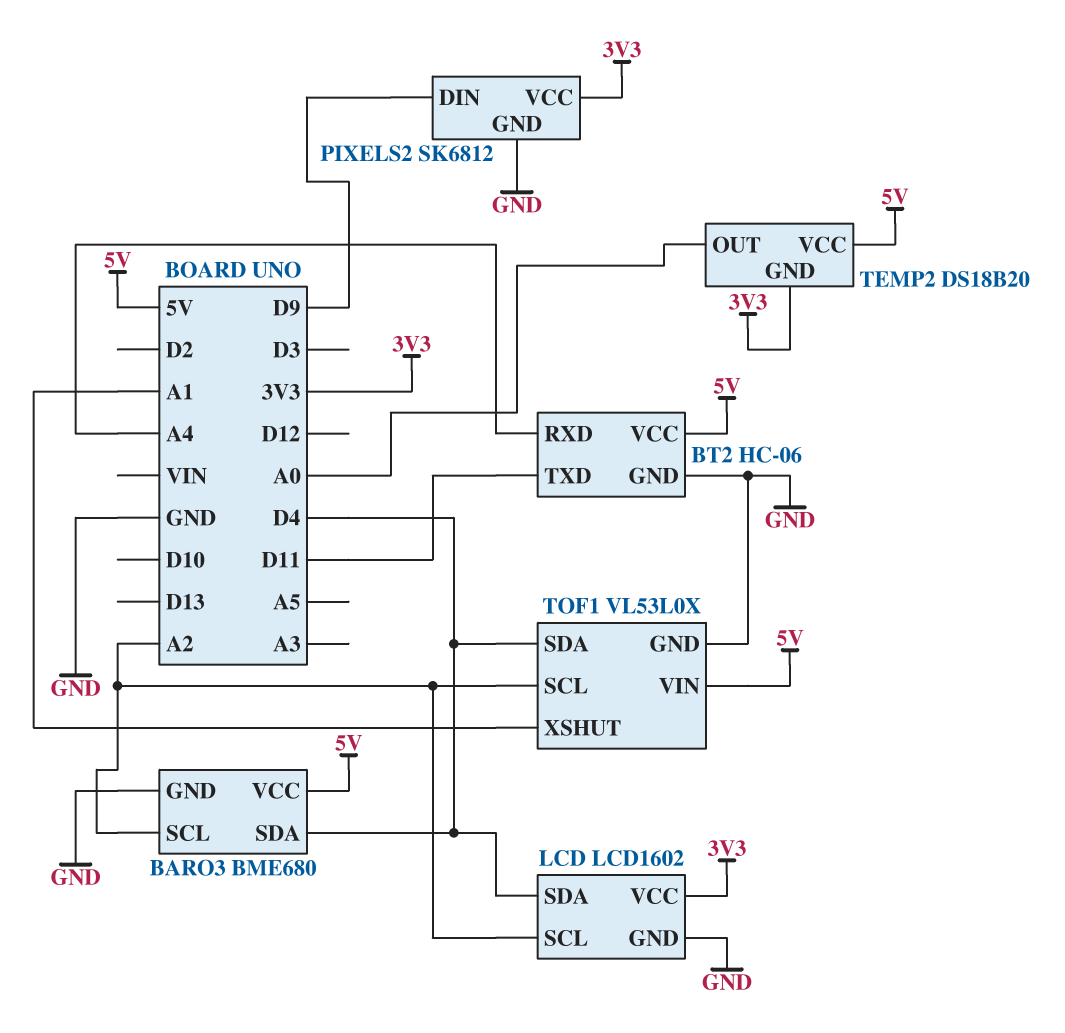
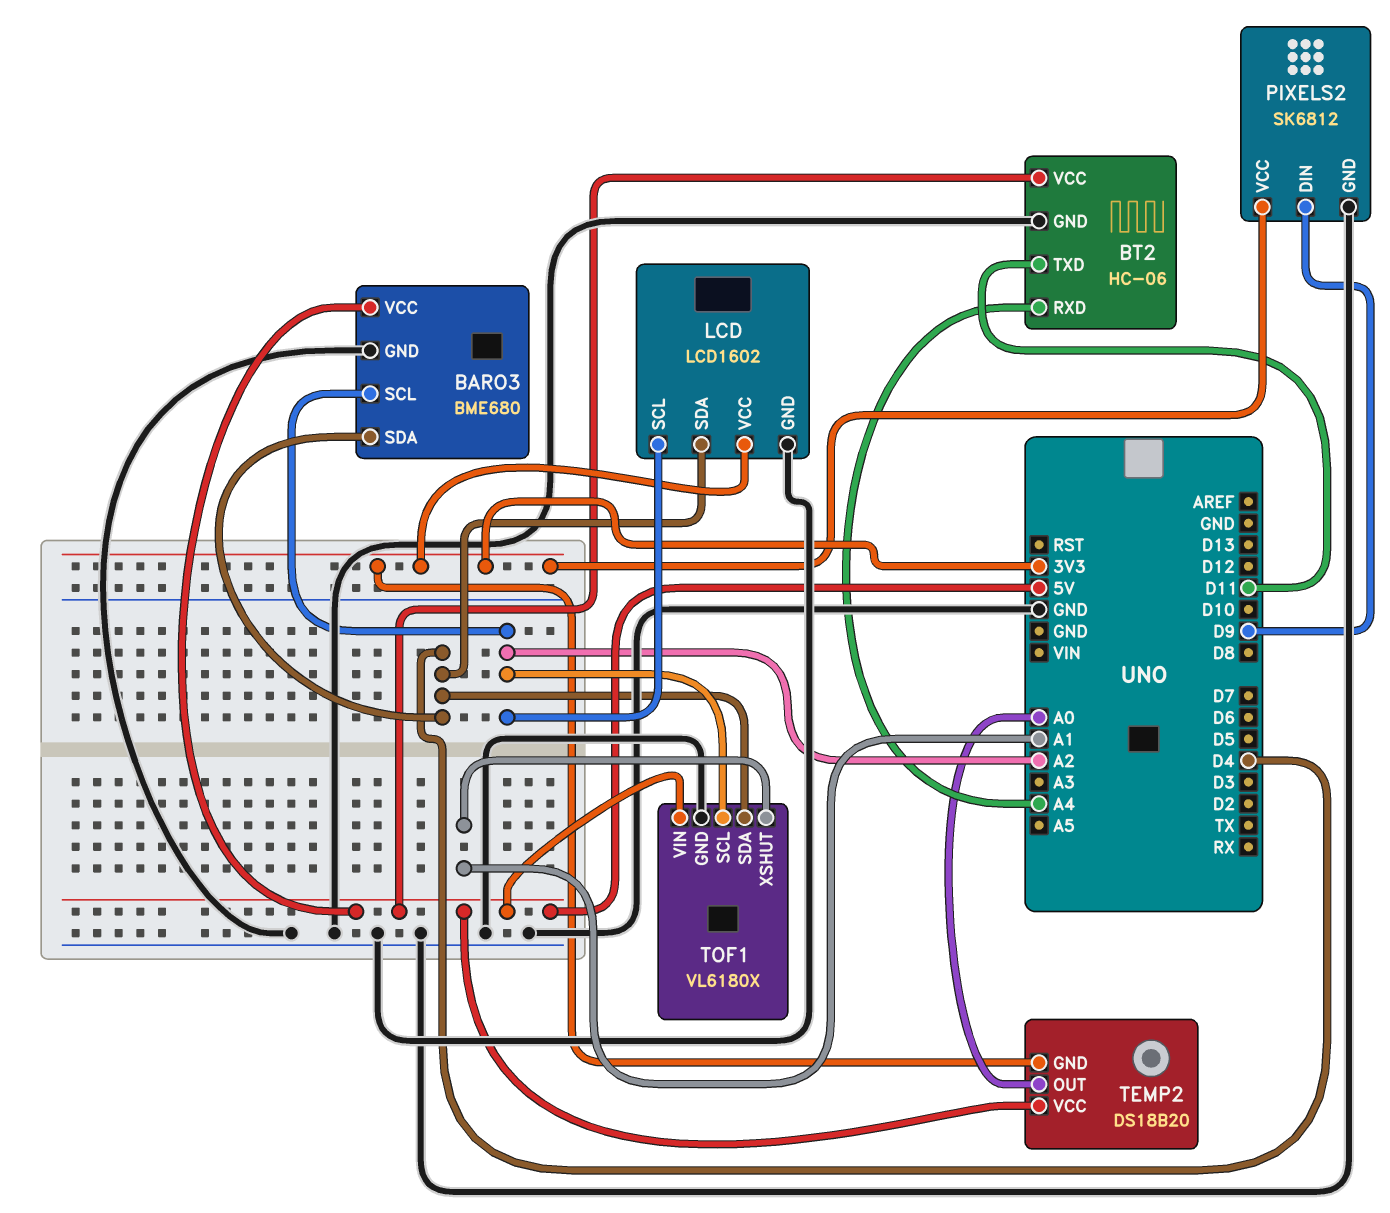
TOF1: VL53L0X -> VL6180X

